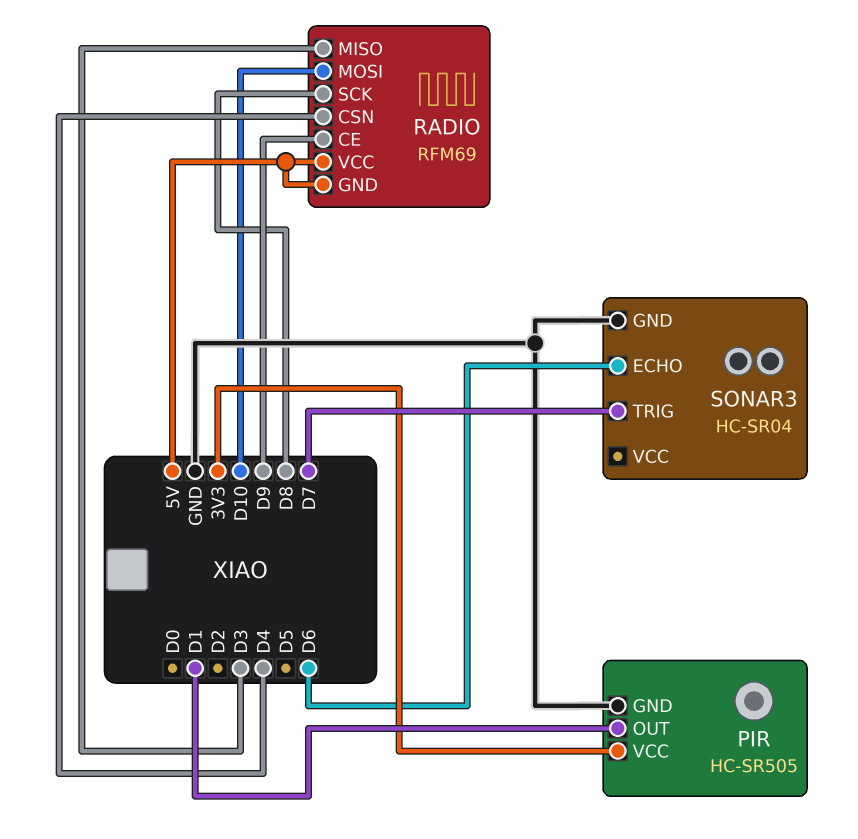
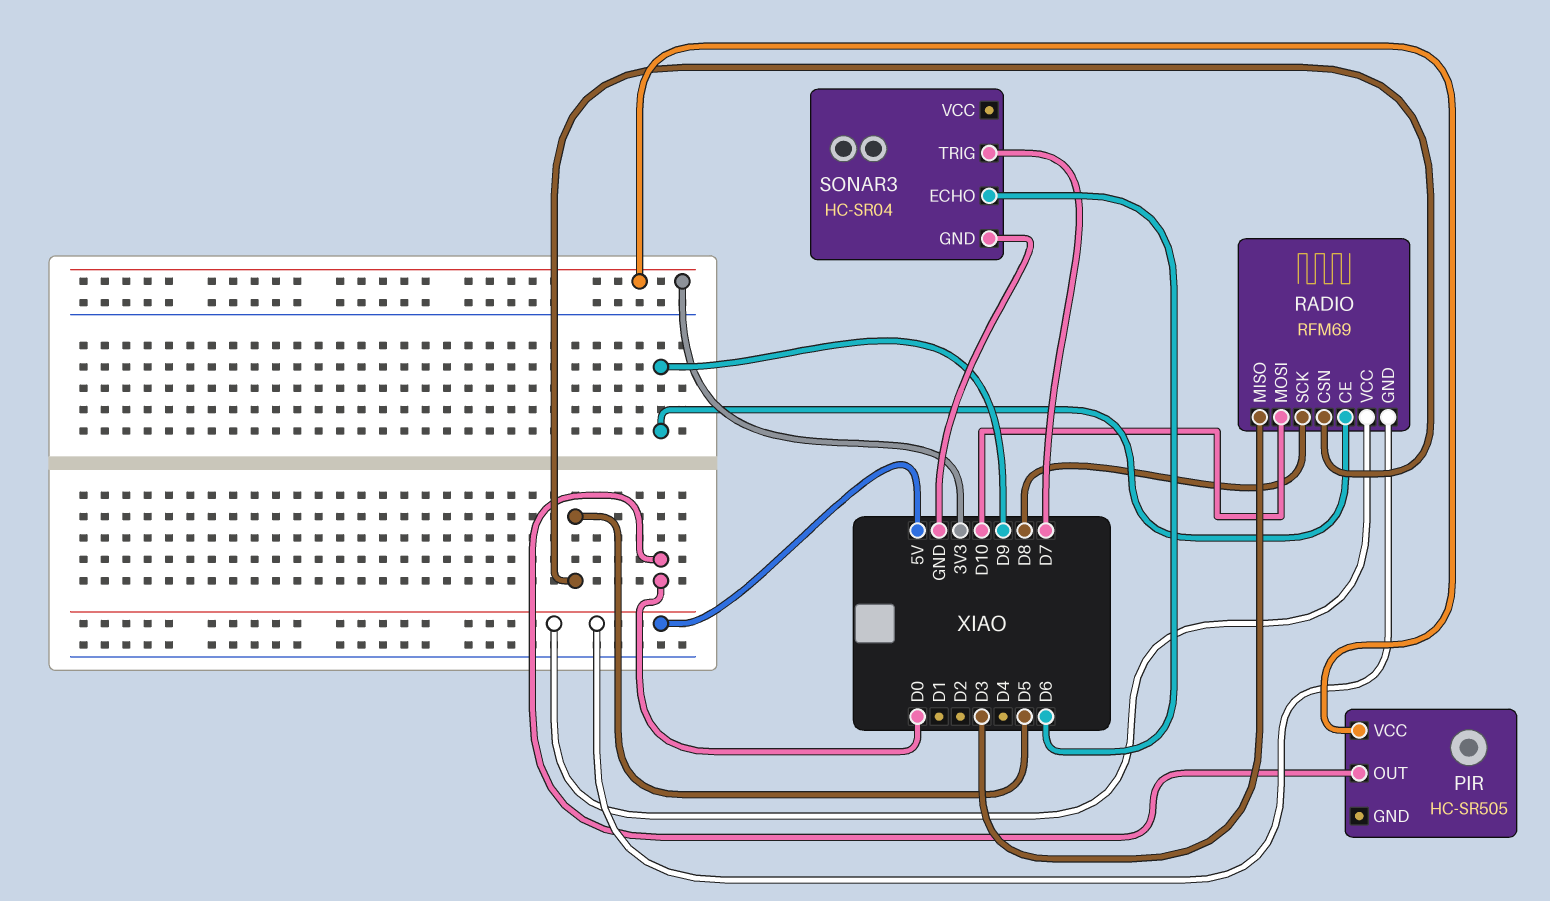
PIR pin GND: GND -> none
PIR pin OUT: D1 -> D0
RADIO pin CSN: D4 -> D5

